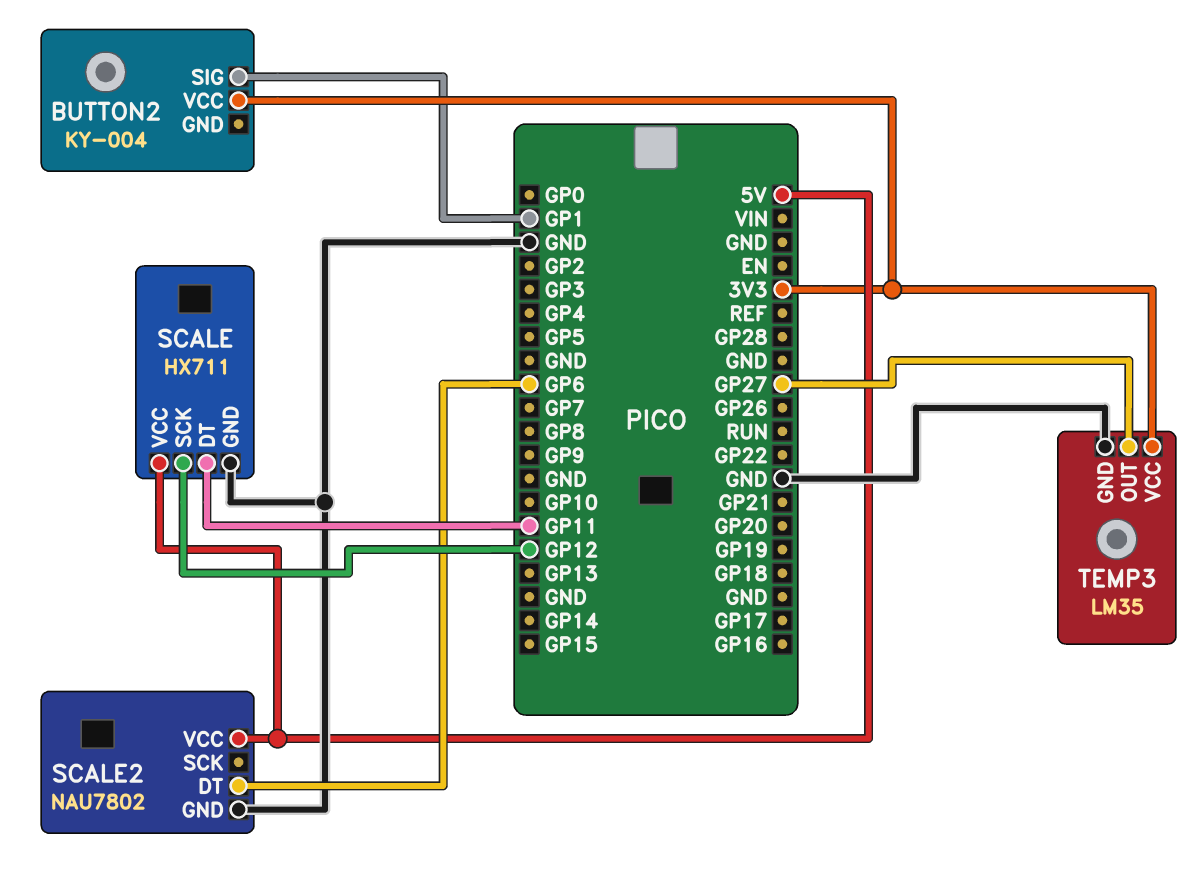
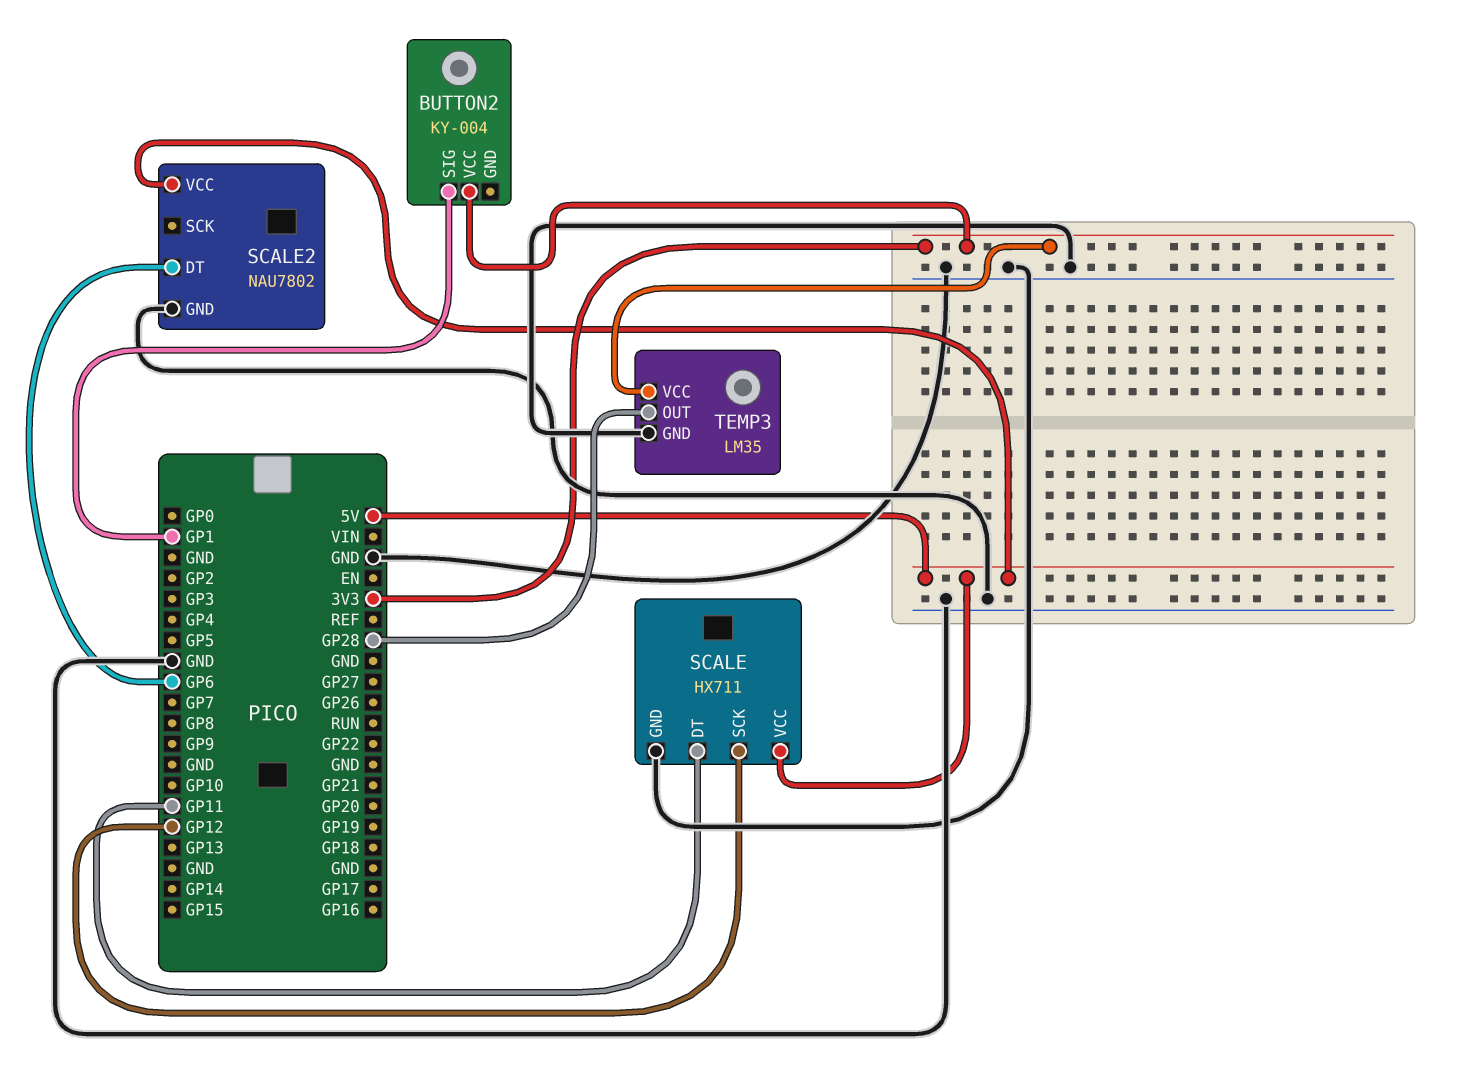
TEMP3 pin OUT: GP27 -> GP28

